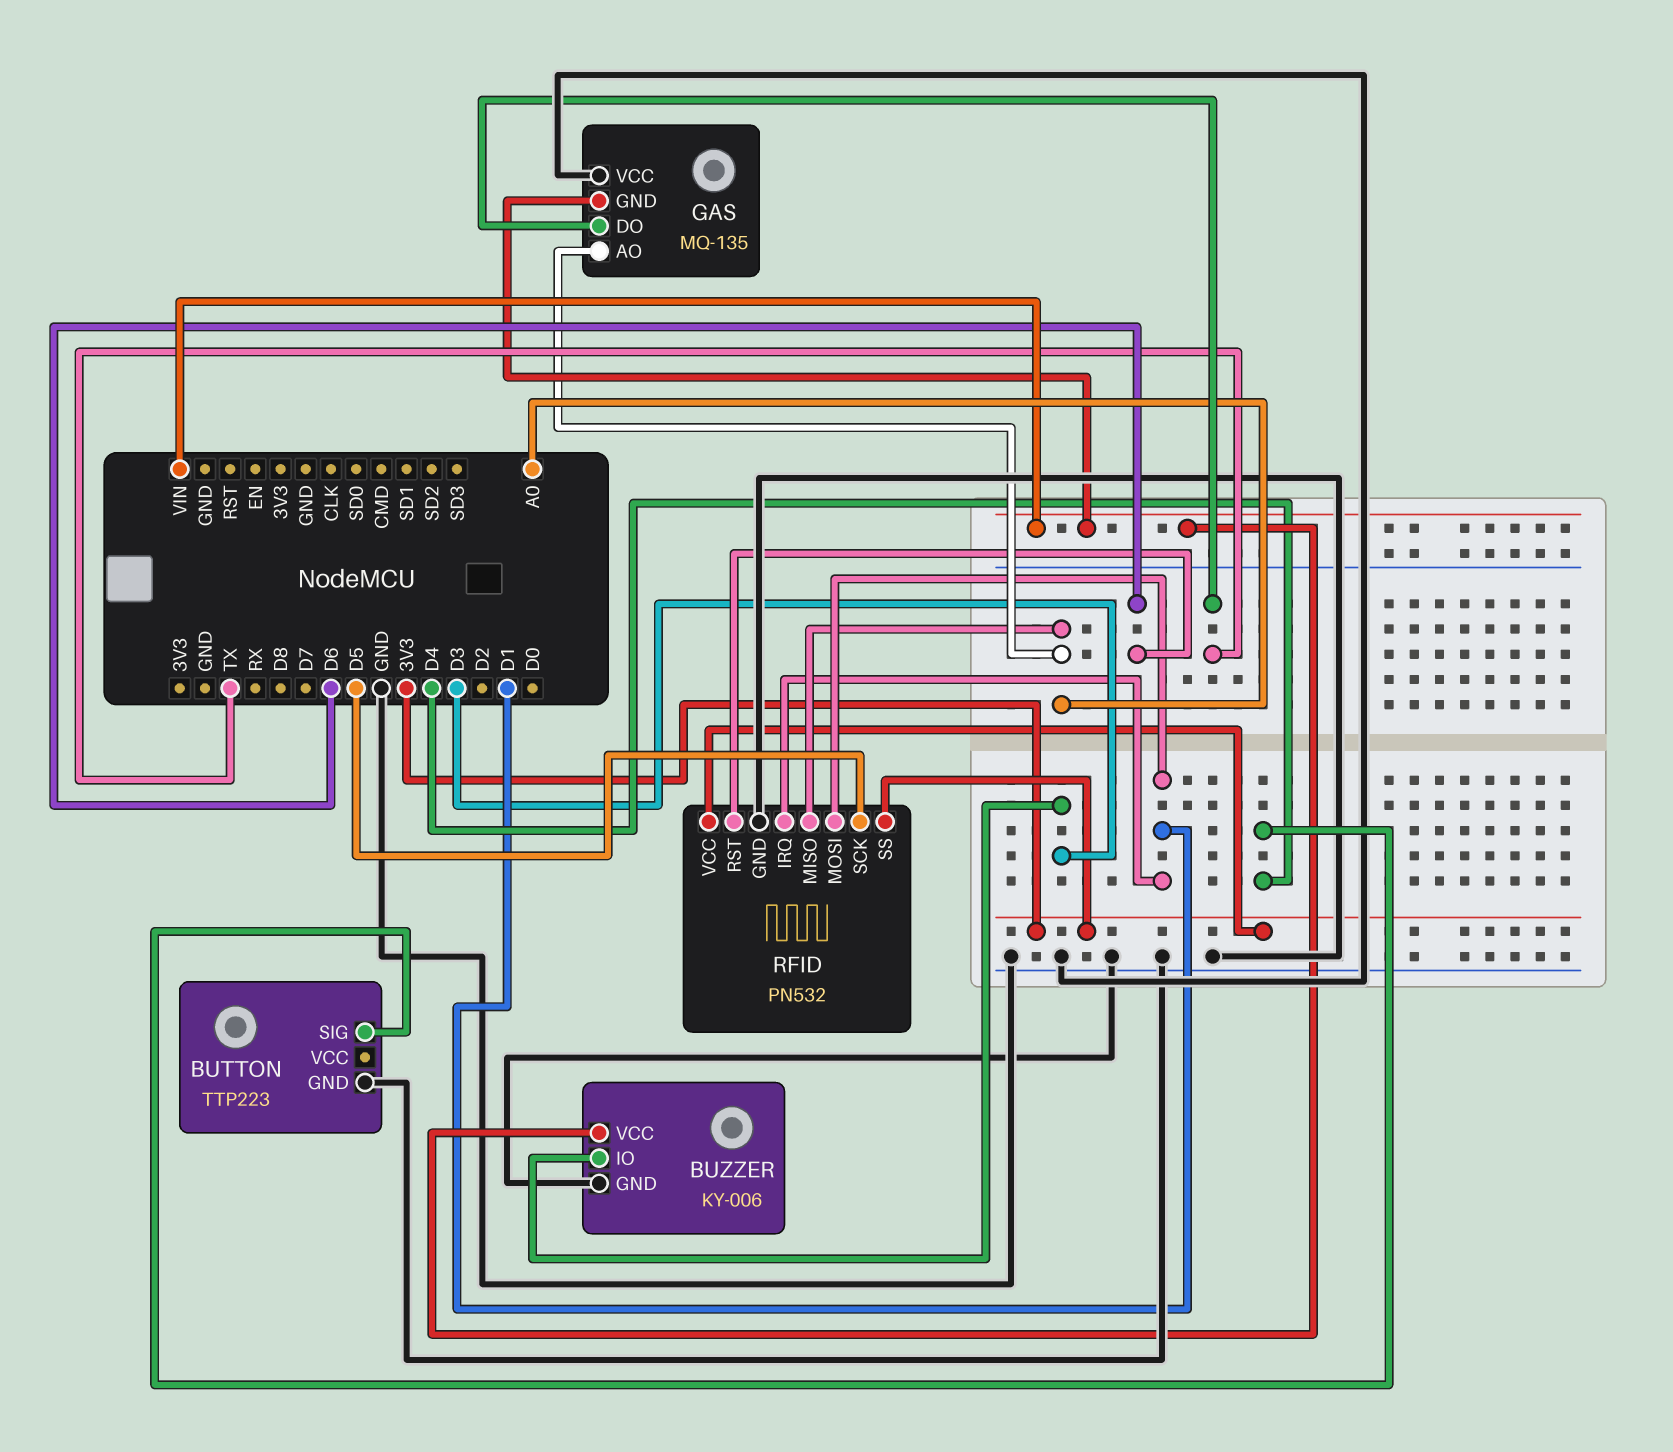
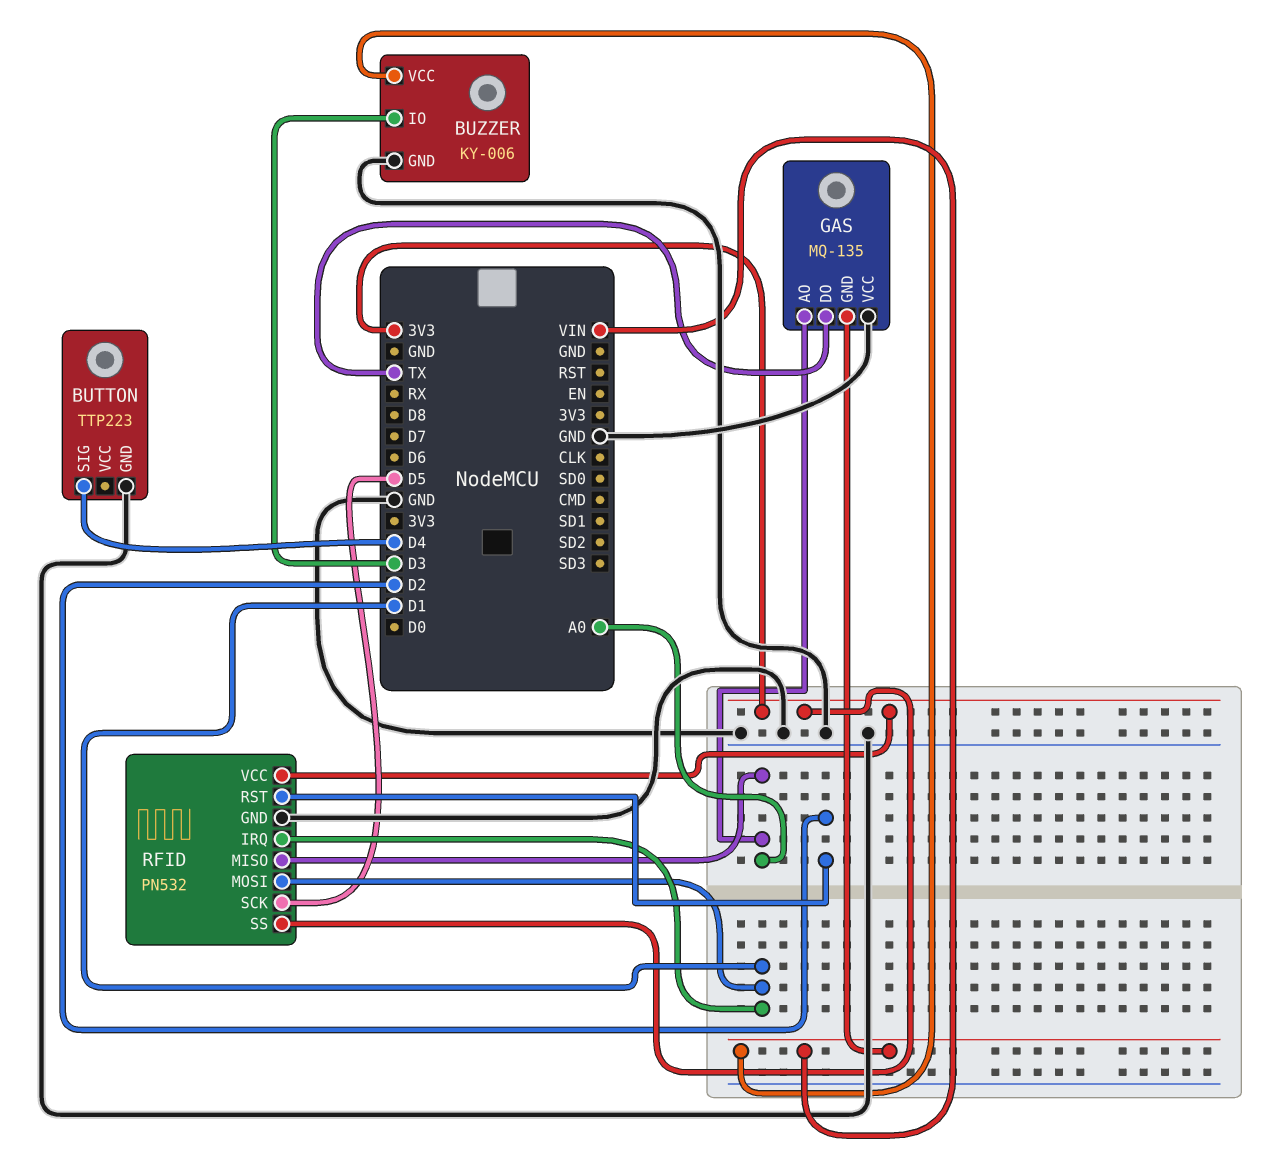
RFID pin RST: D6 -> D2

